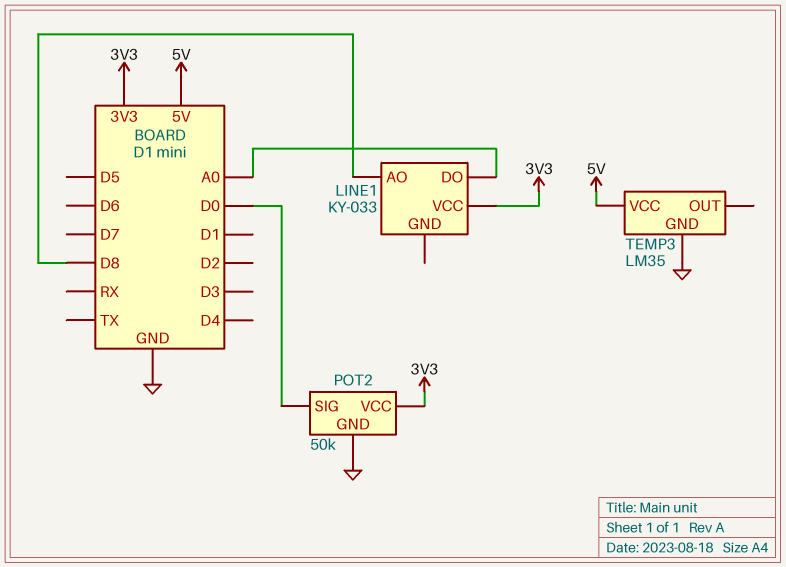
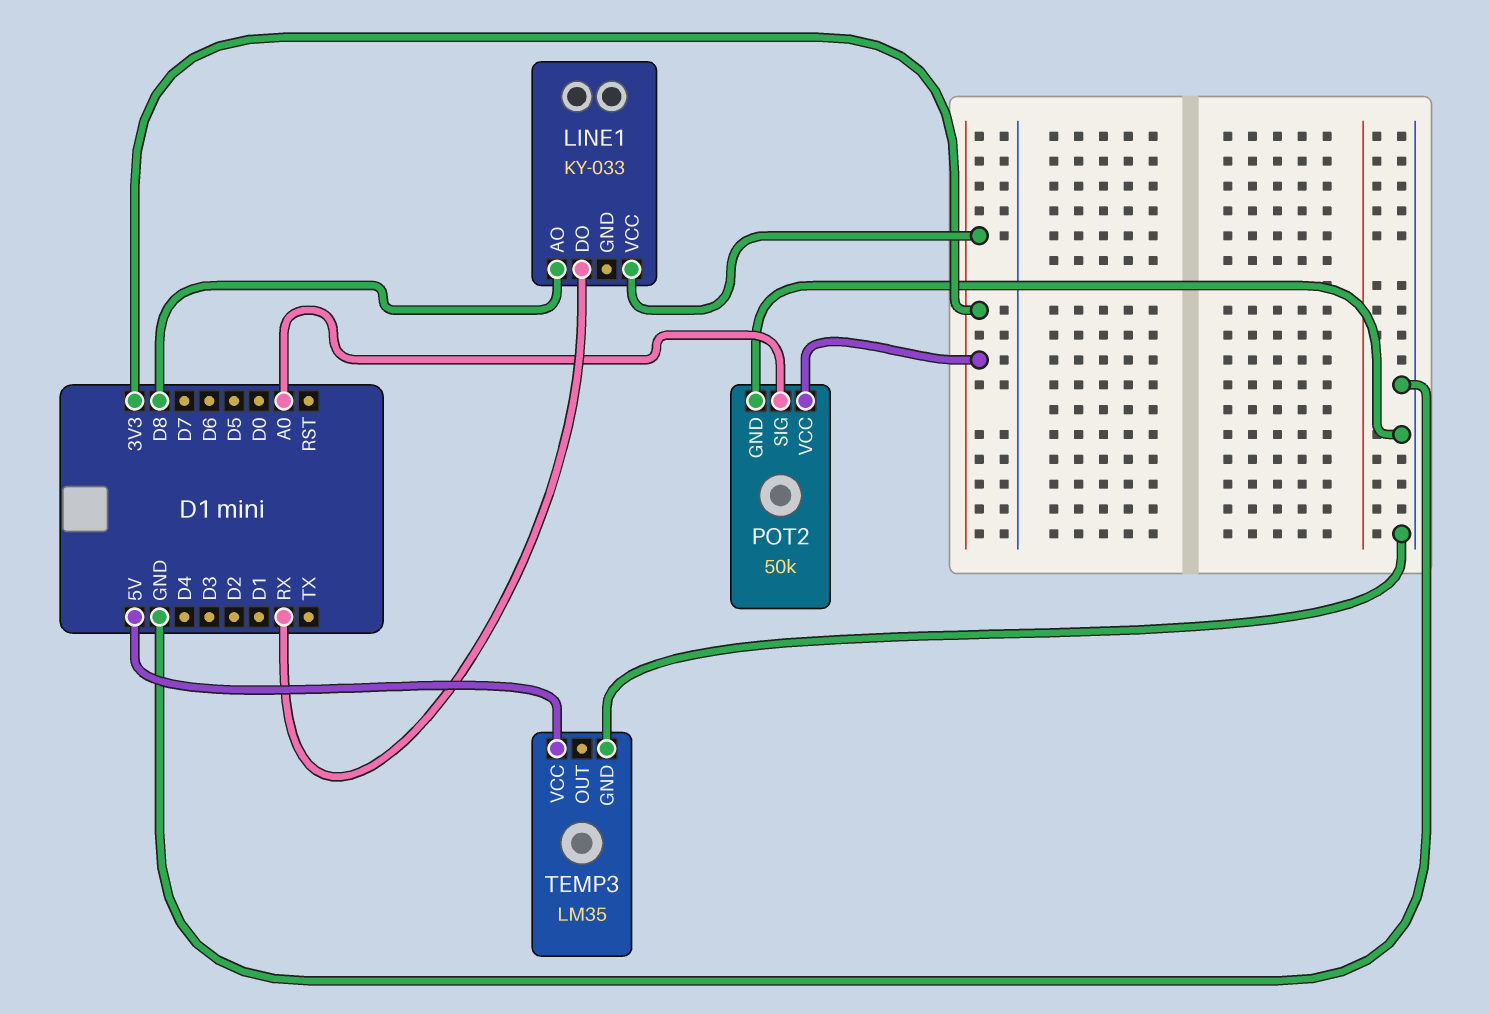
LINE1 pin DO: A0 -> RX
POT2 pin SIG: D0 -> A0

